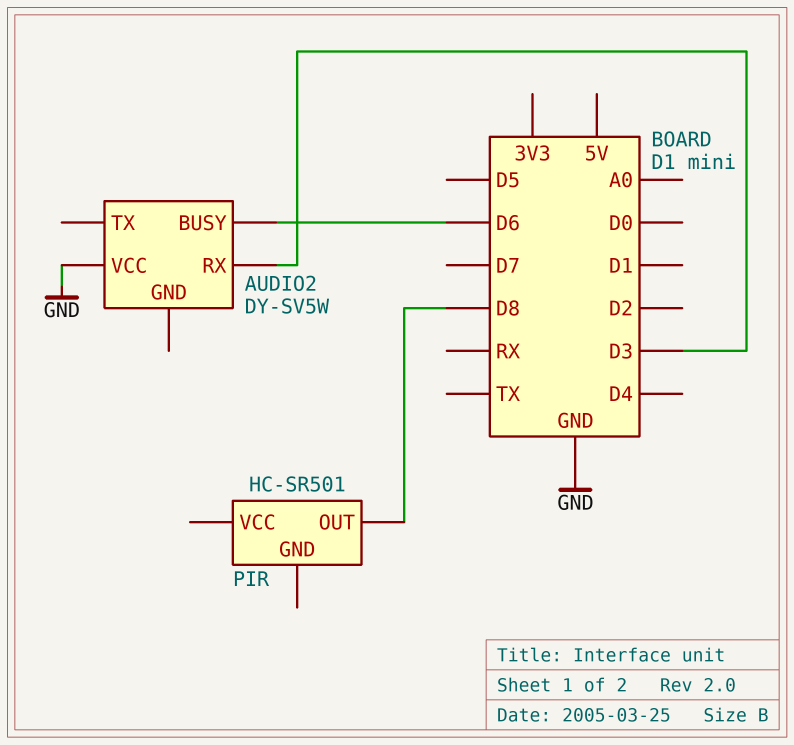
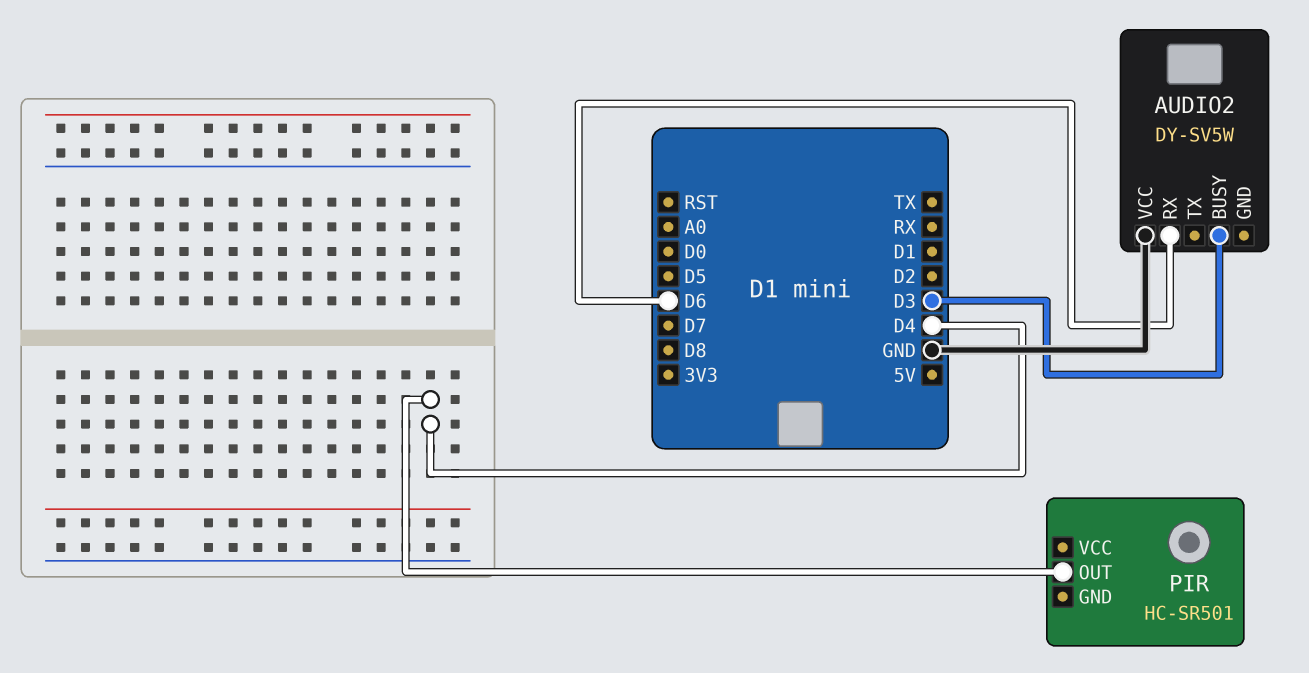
AUDIO2 pin BUSY: D6 -> D3
AUDIO2 pin RX: D3 -> D6
PIR pin OUT: D8 -> D4

